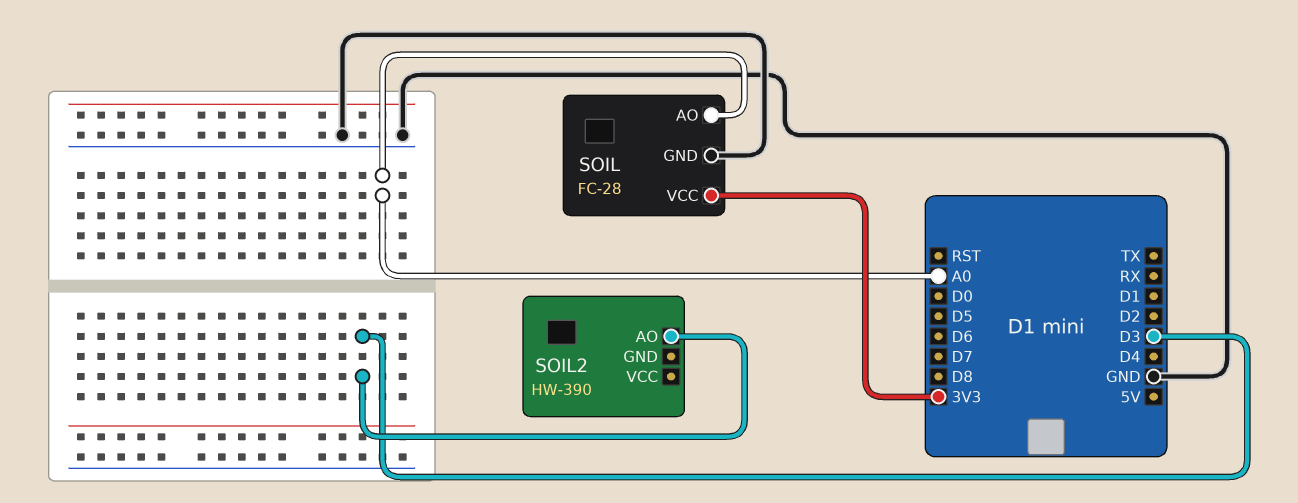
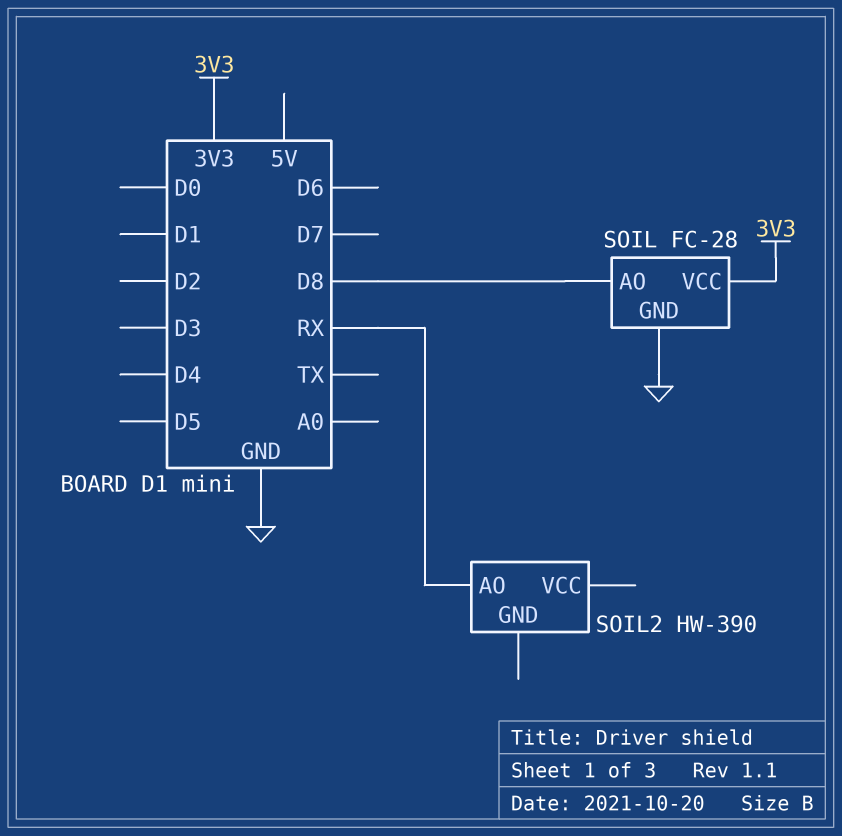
SOIL pin AO: A0 -> D8
SOIL2 pin AO: D3 -> RX

